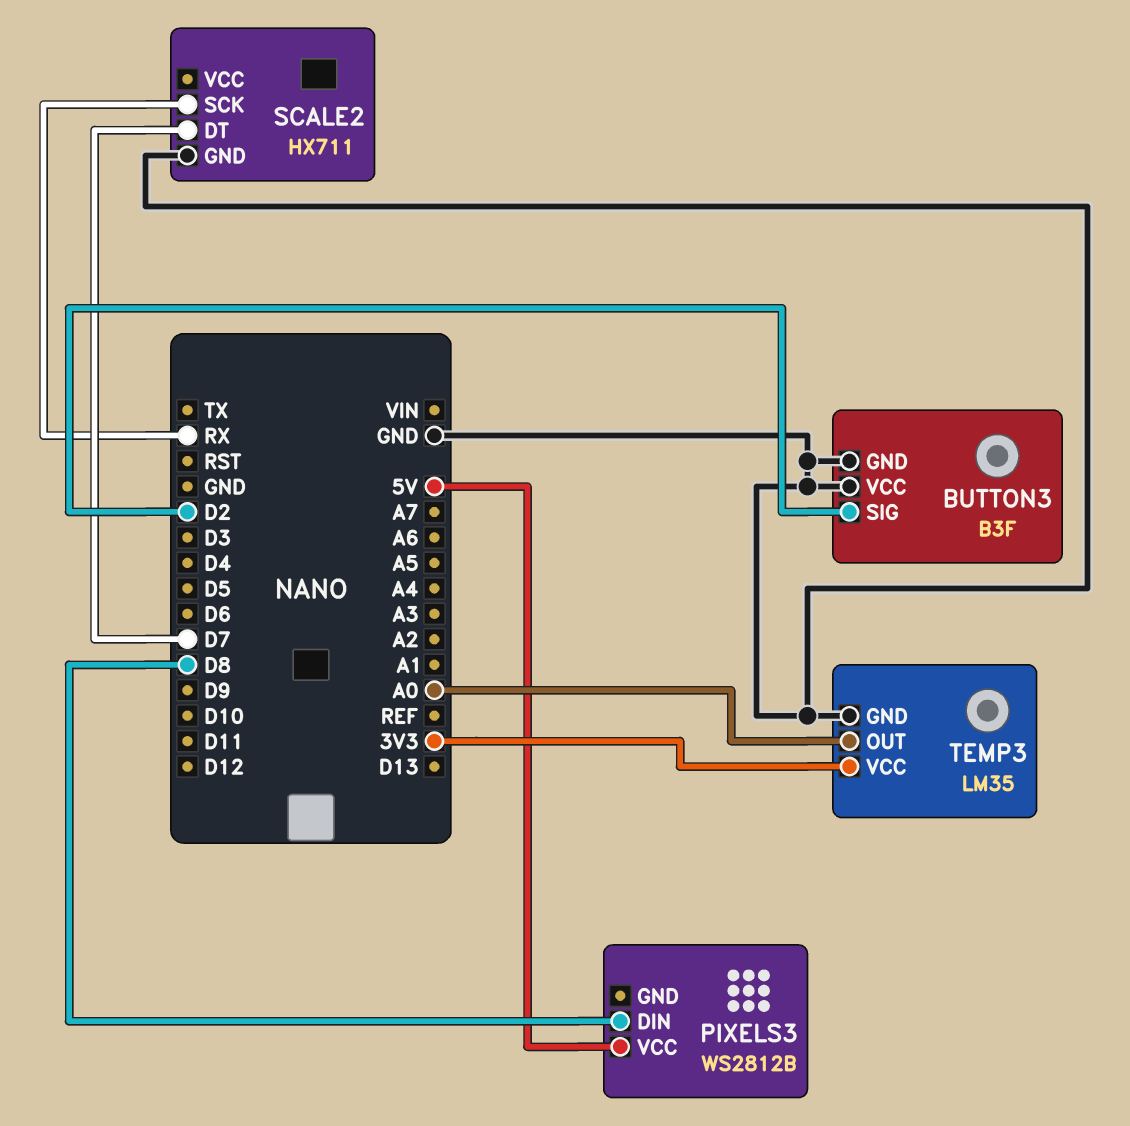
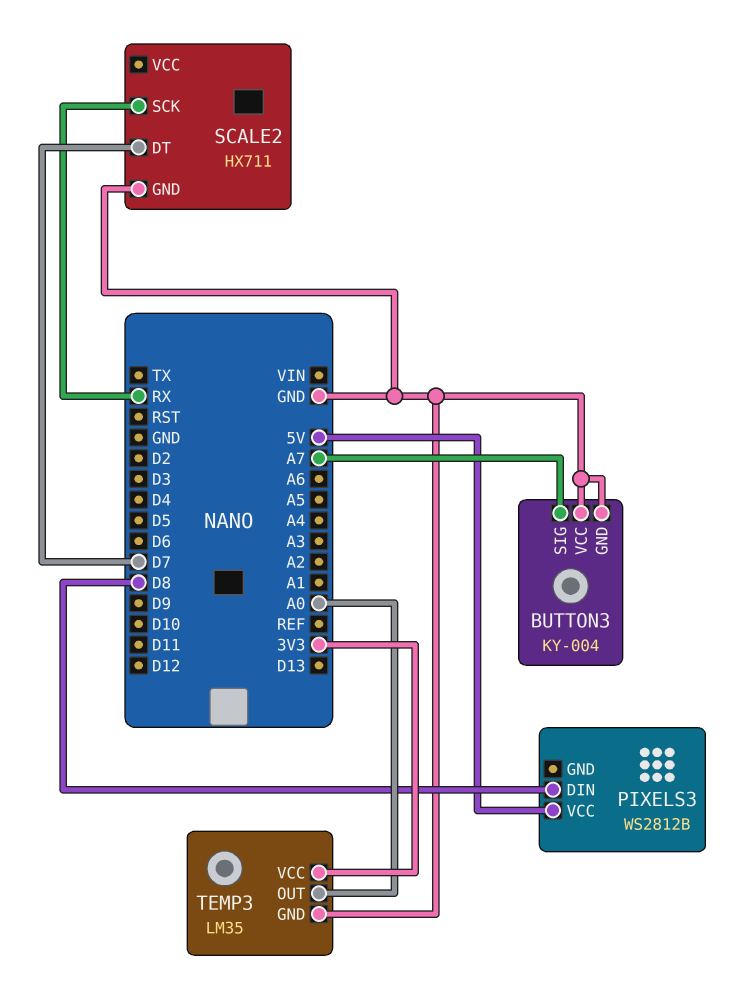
BUTTON3: B3F -> KY-004
BUTTON3 pin SIG: D2 -> A7

